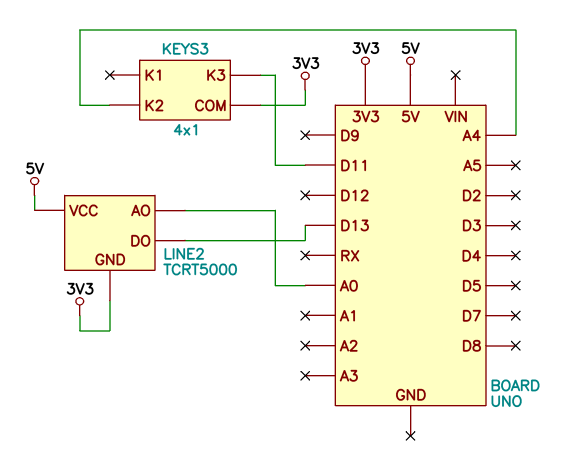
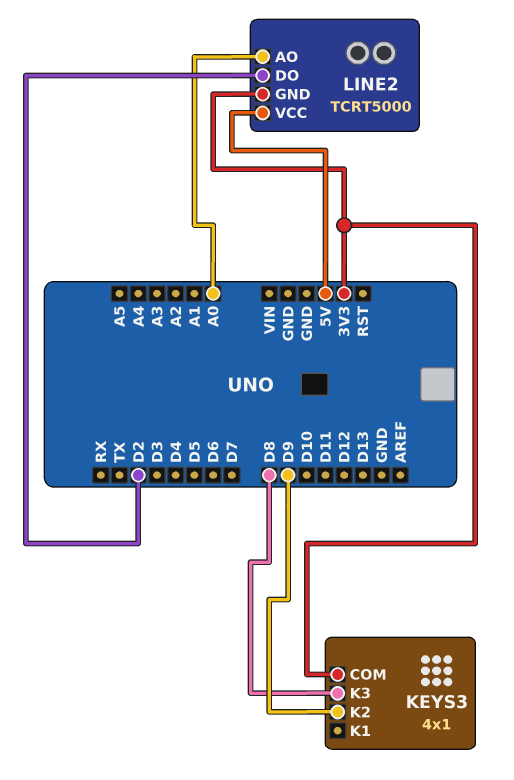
KEYS3 pin K2: A4 -> D9
KEYS3 pin K3: D11 -> D8
LINE2 pin DO: D13 -> D2

